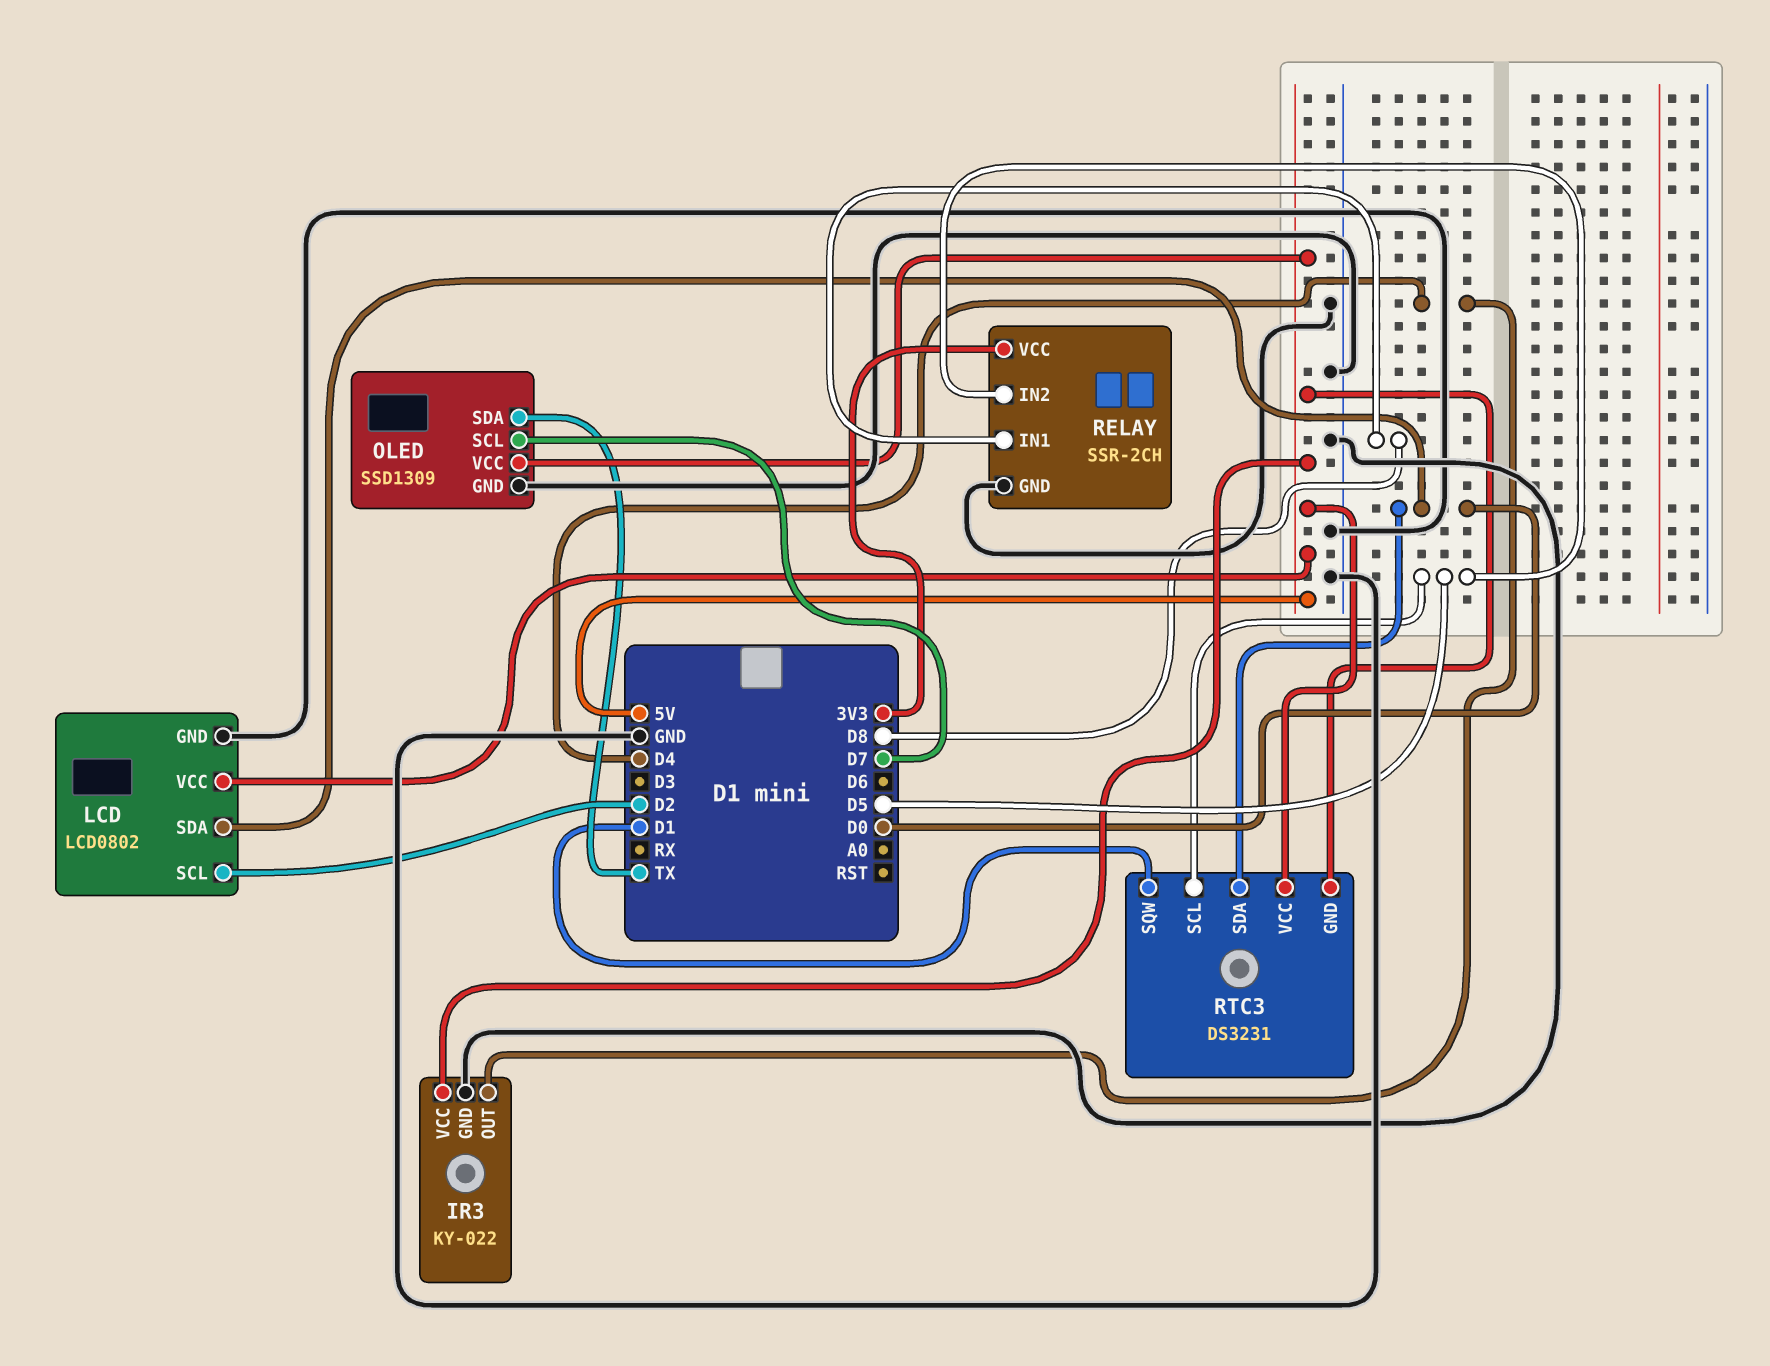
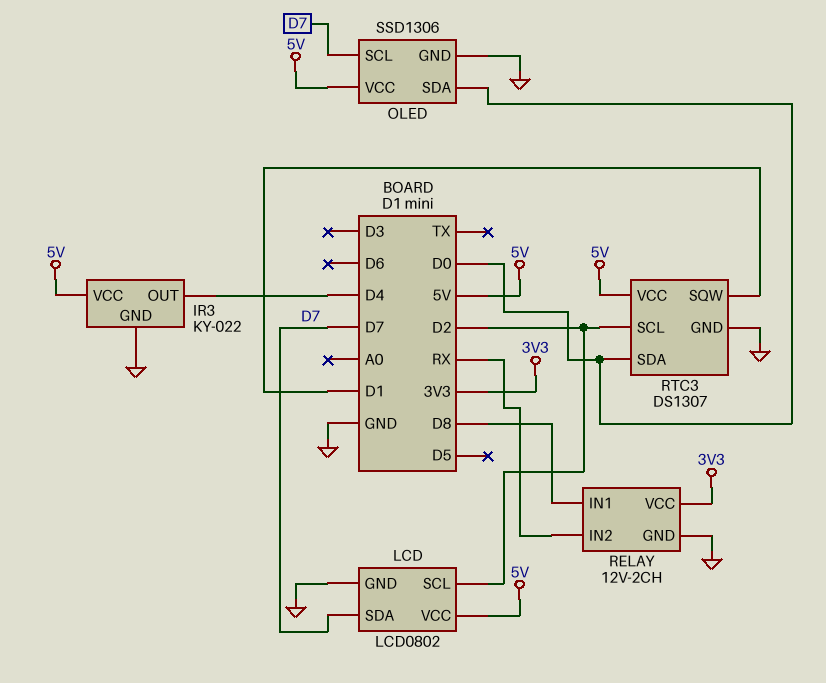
LCD pin SDA: D0 -> D7
OLED: SSD1309 -> SSD1306
OLED pin SDA: TX -> D0
RELAY: SSR-2CH -> 12V-2CH
RELAY pin IN2: D5 -> RX
RTC3: DS3231 -> DS1307
RTC3 pin GND: 5V -> GND
RTC3 pin SCL: D5 -> D2

